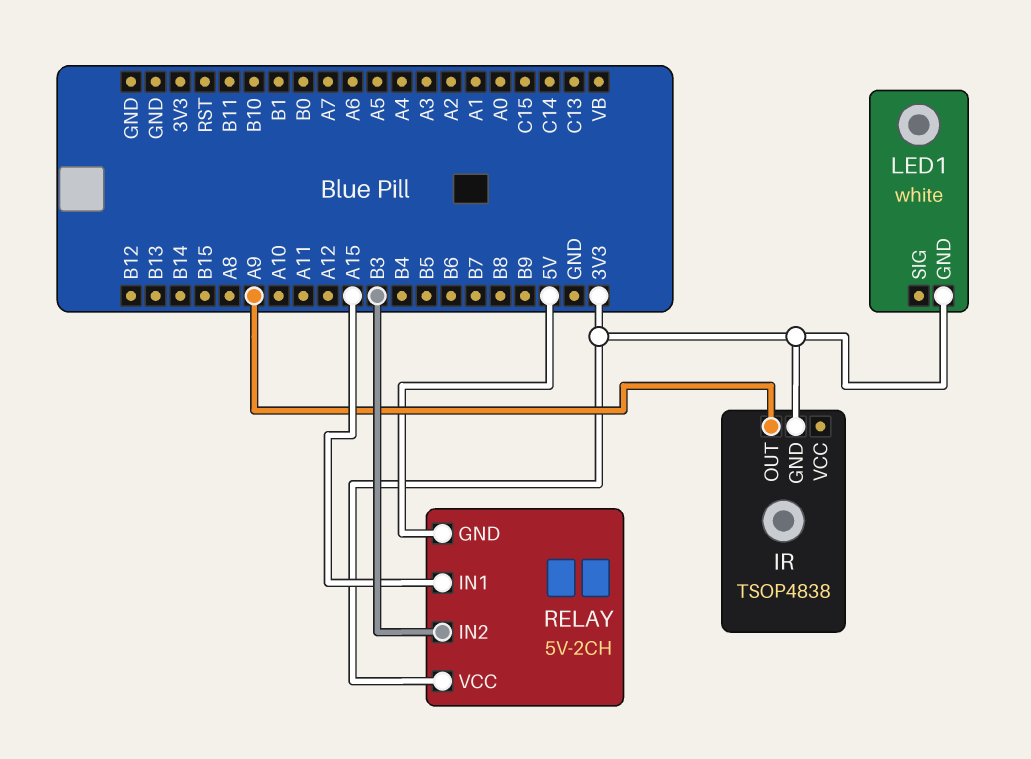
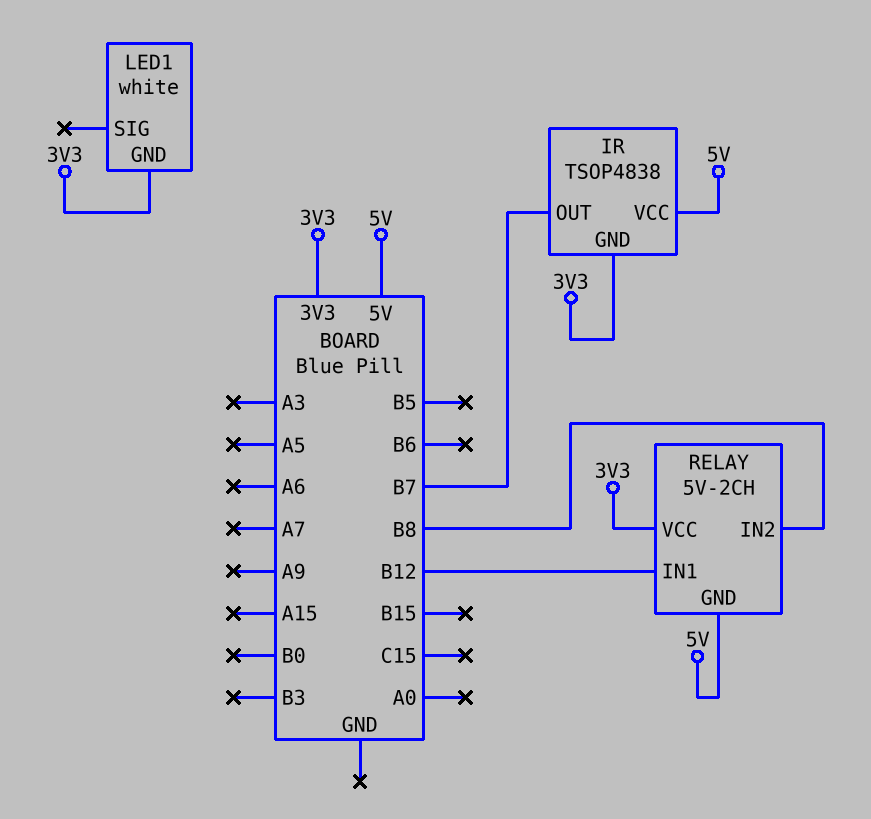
IR pin OUT: A9 -> B7
IR pin VCC: none -> 5V
RELAY pin IN1: A15 -> B12
RELAY pin IN2: B3 -> B8

